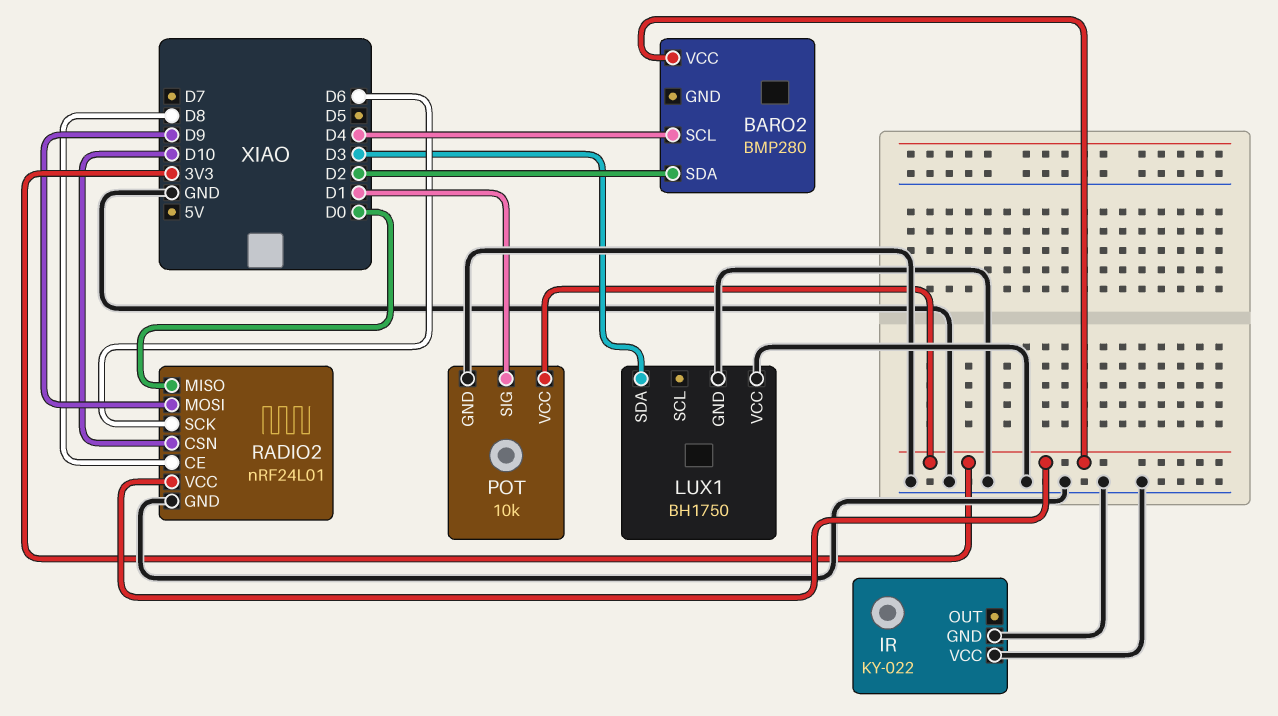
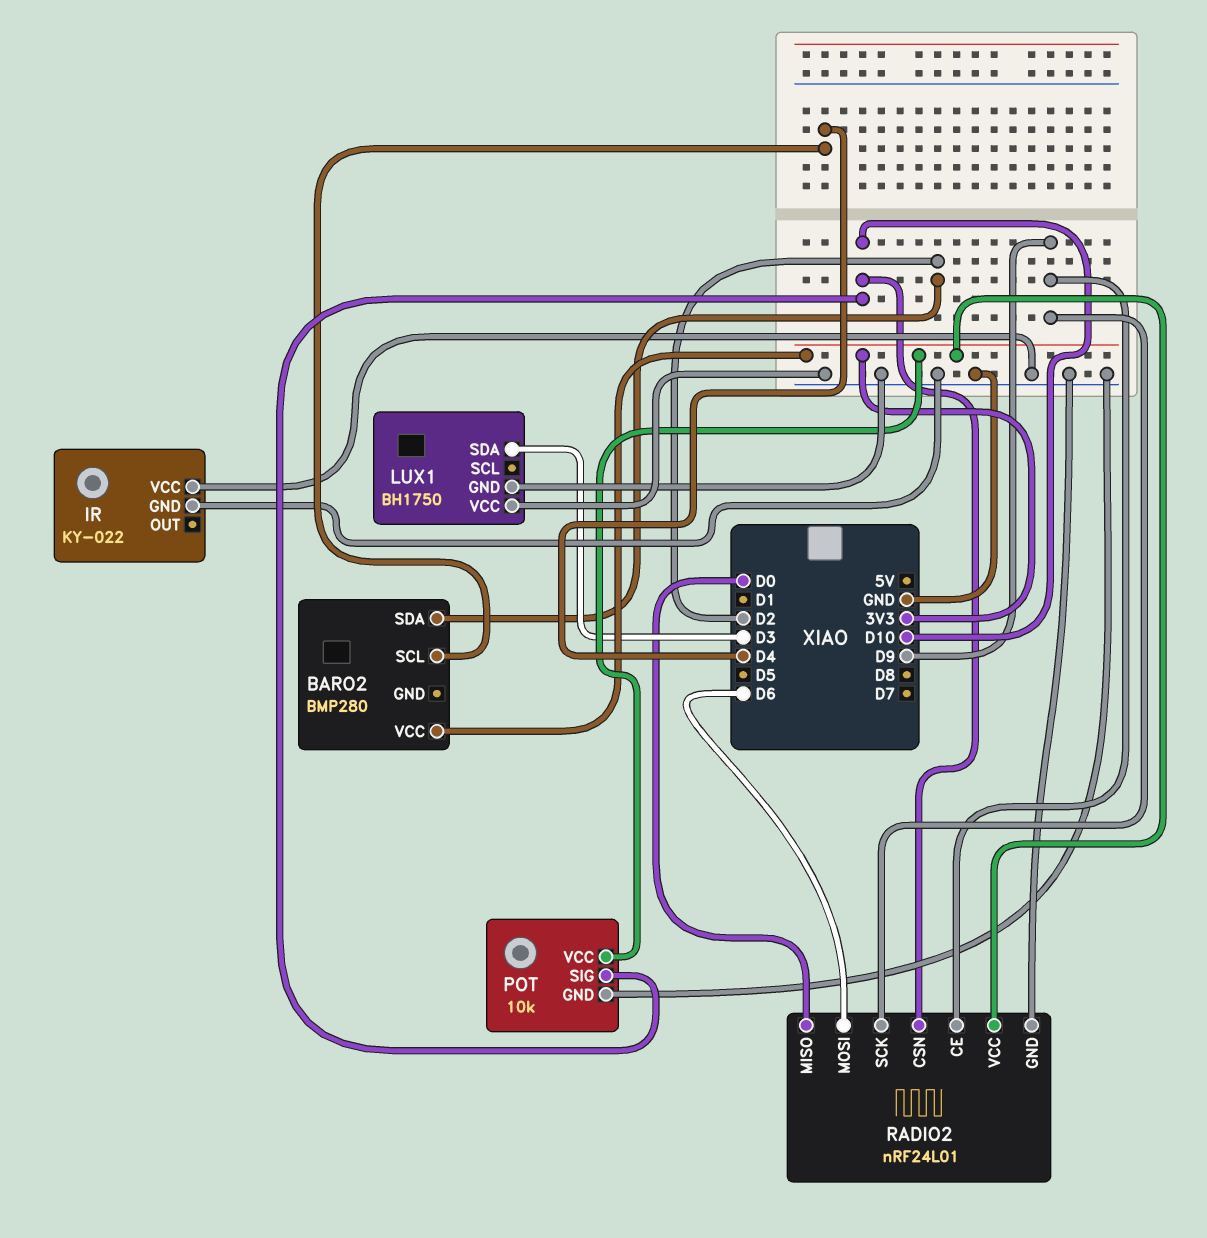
POT pin SIG: D1 -> D10
RADIO2 pin CE: D8 -> D9
RADIO2 pin MOSI: D9 -> D6
RADIO2 pin SCK: D6 -> D9

